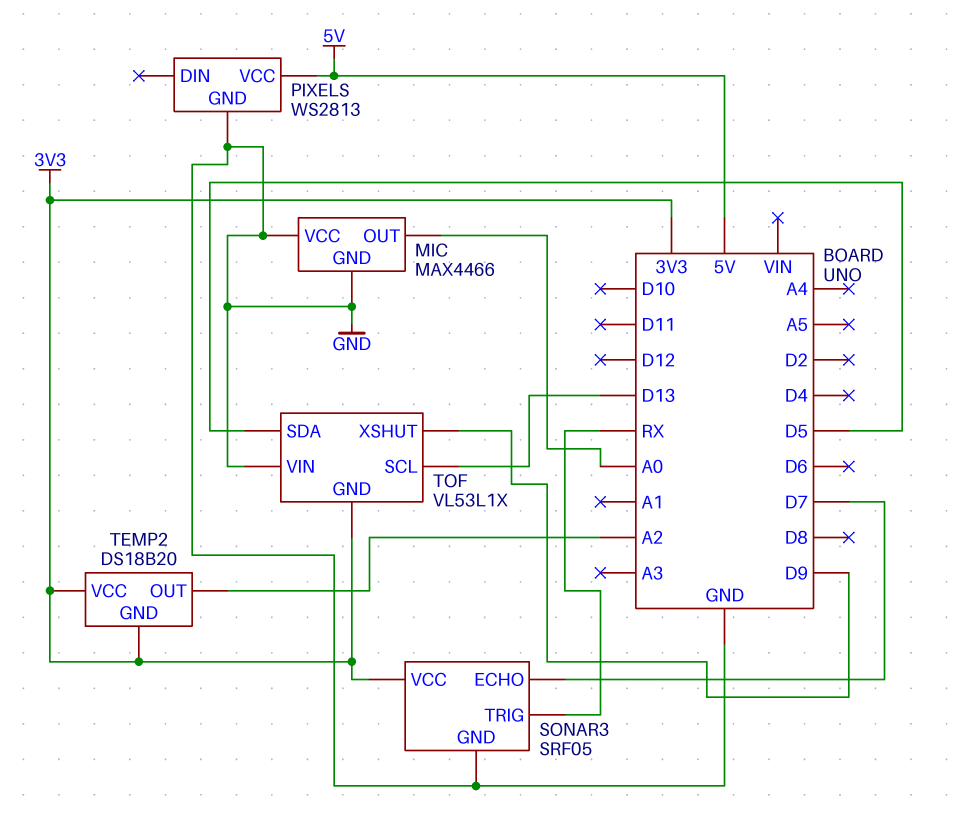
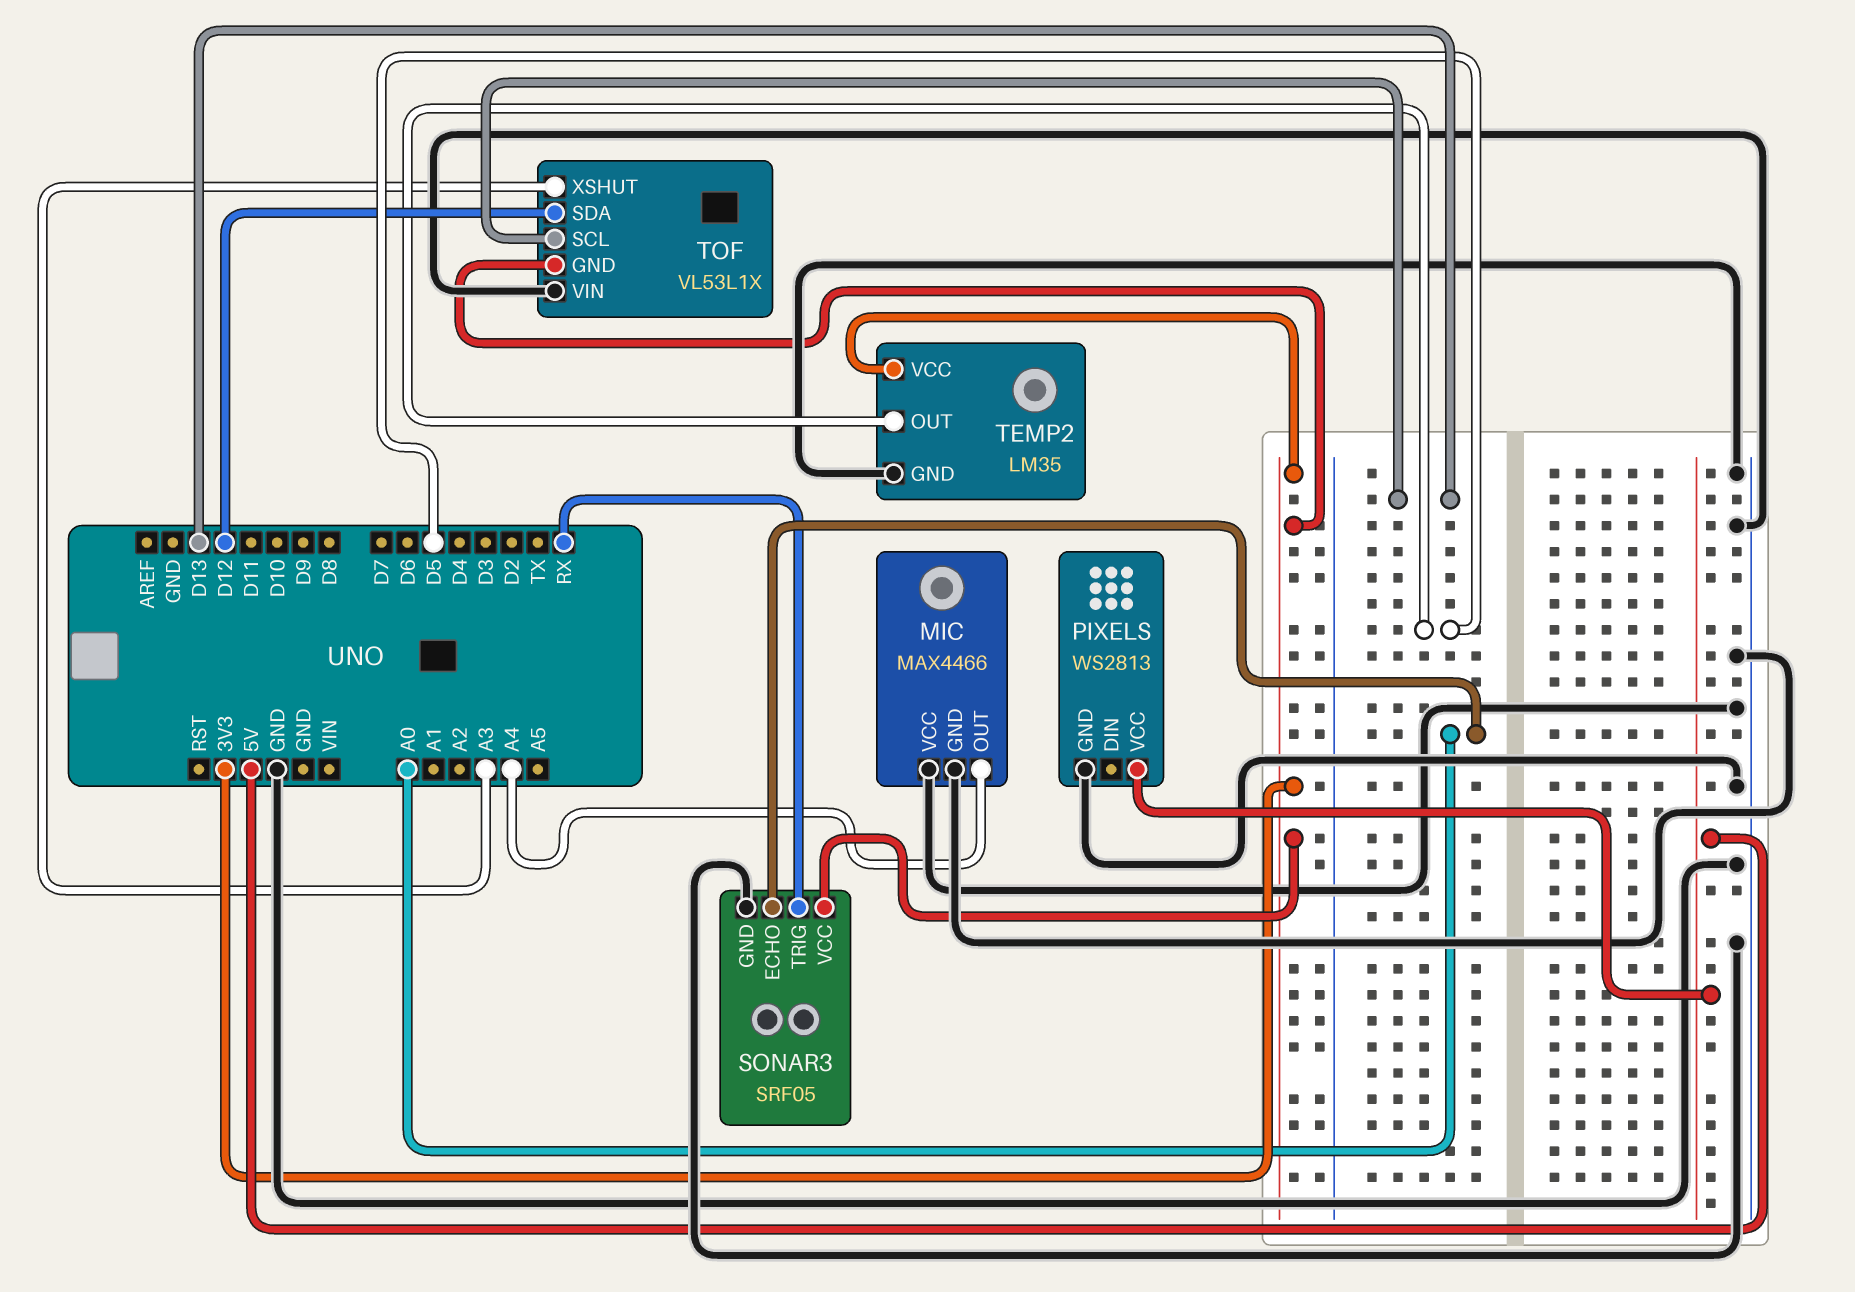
MIC pin OUT: A0 -> A4
SONAR3 pin ECHO: D7 -> A0
TEMP2: DS18B20 -> LM35
TEMP2 pin GND: 3V3 -> GND
TEMP2 pin OUT: A2 -> D5
TOF pin SDA: D5 -> D12
TOF pin XSHUT: D9 -> A3

